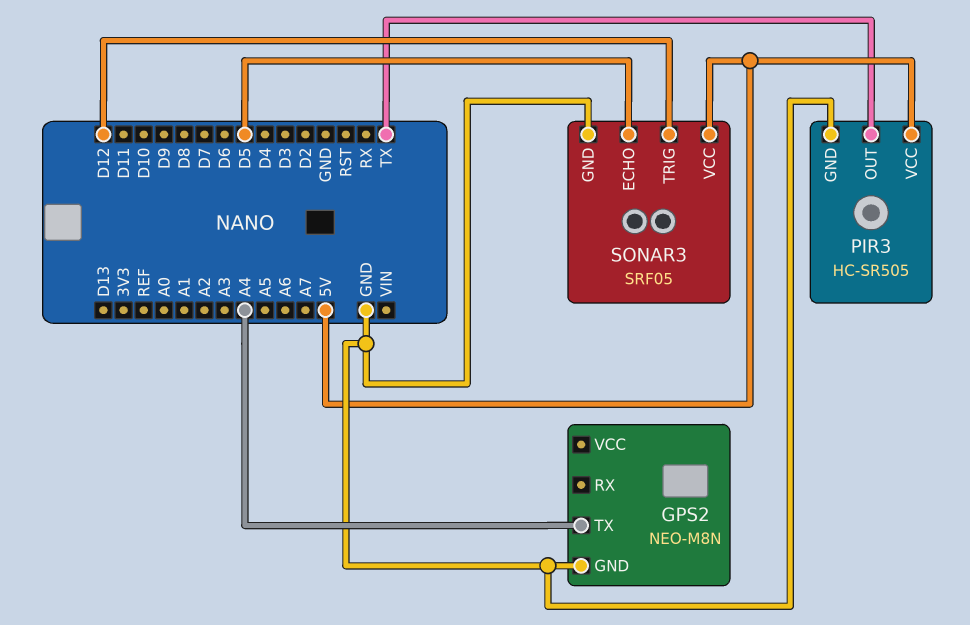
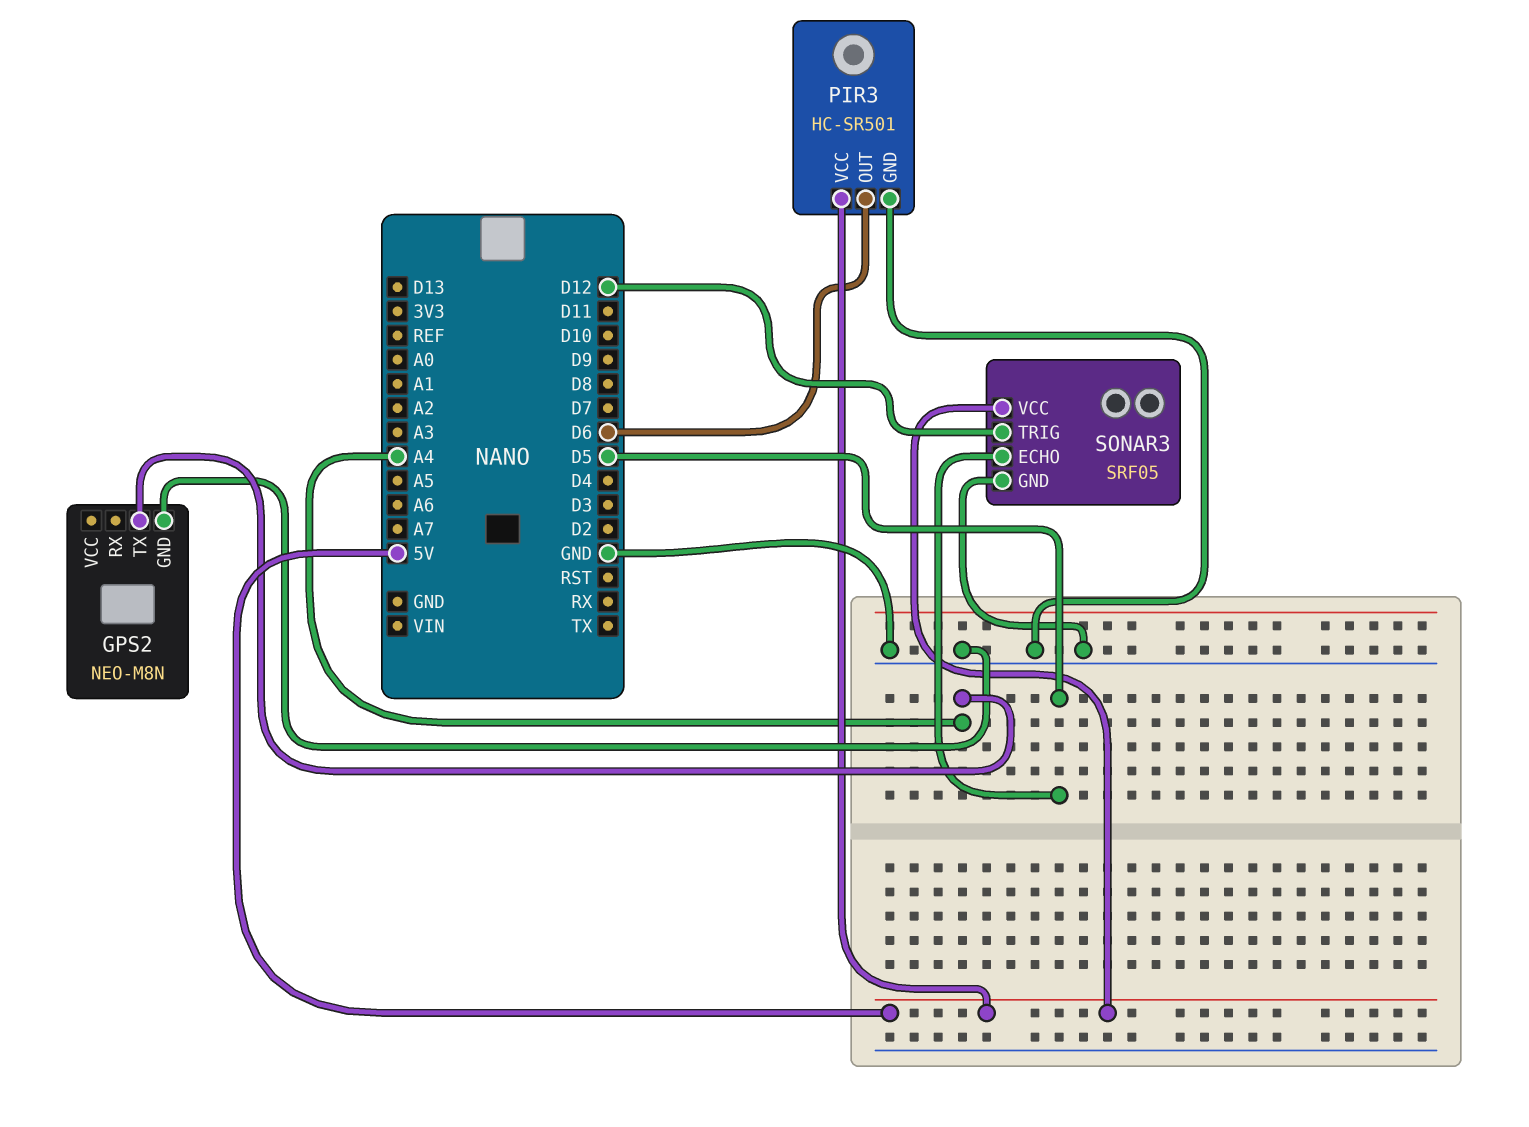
PIR3: HC-SR505 -> HC-SR501
PIR3 pin OUT: TX -> D6

